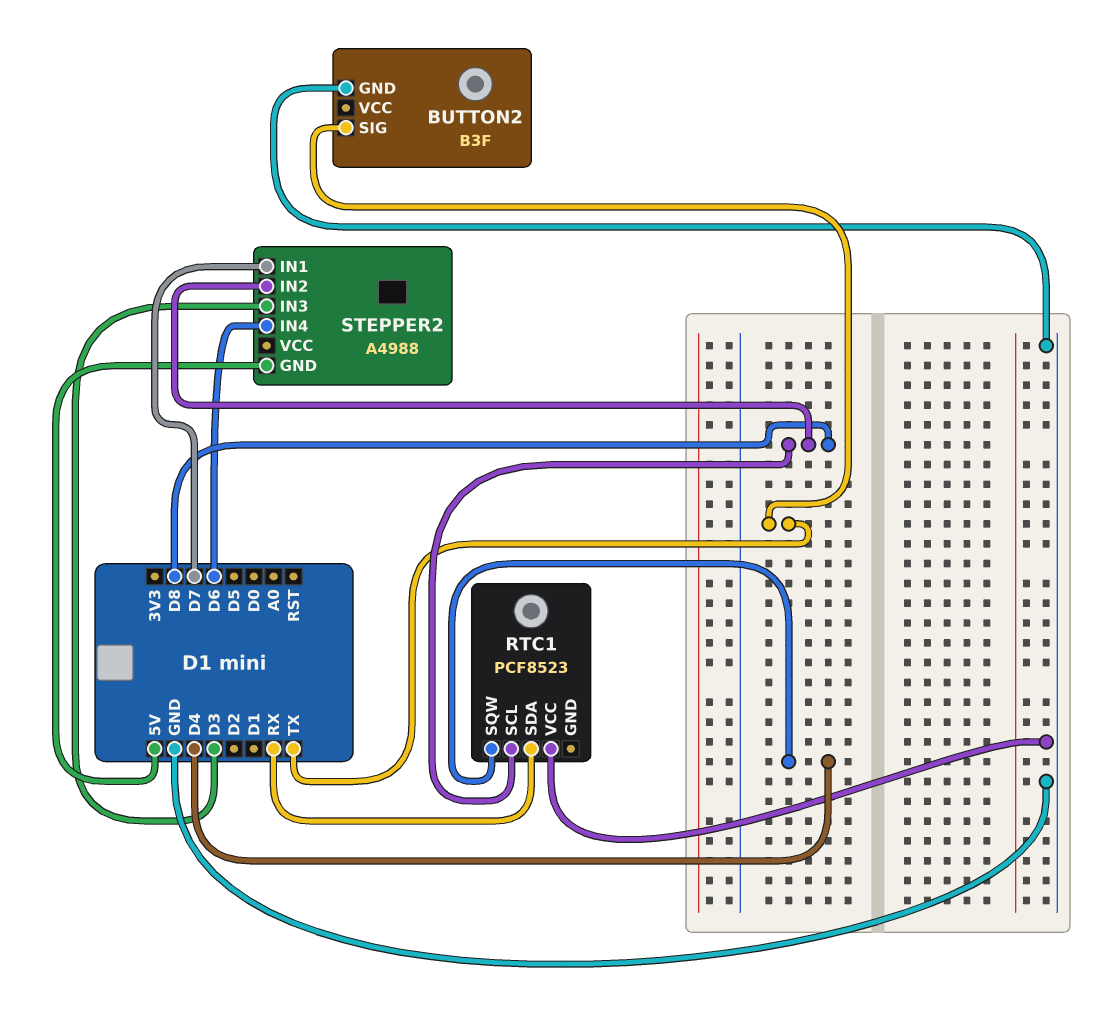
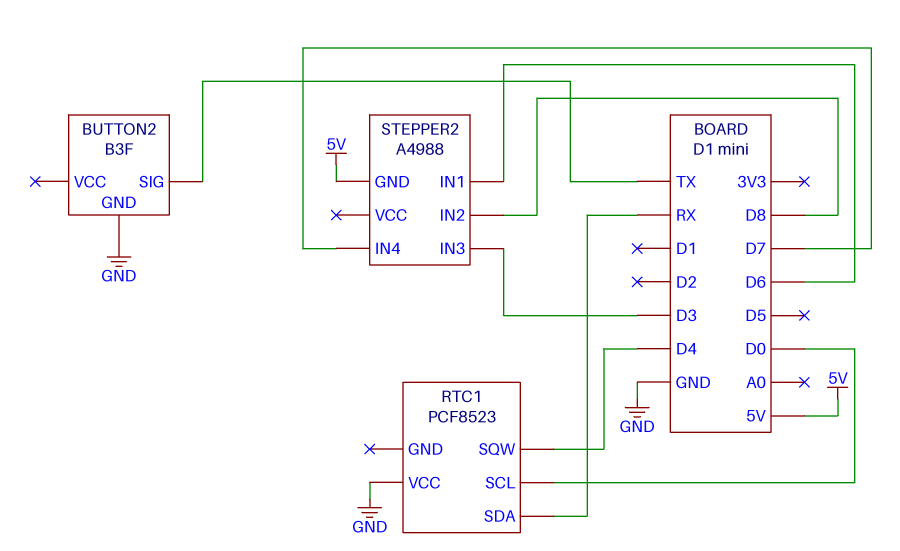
RTC1 pin SCL: D8 -> D0
STEPPER2 pin IN1: D7 -> D6
STEPPER2 pin IN4: D6 -> D7

